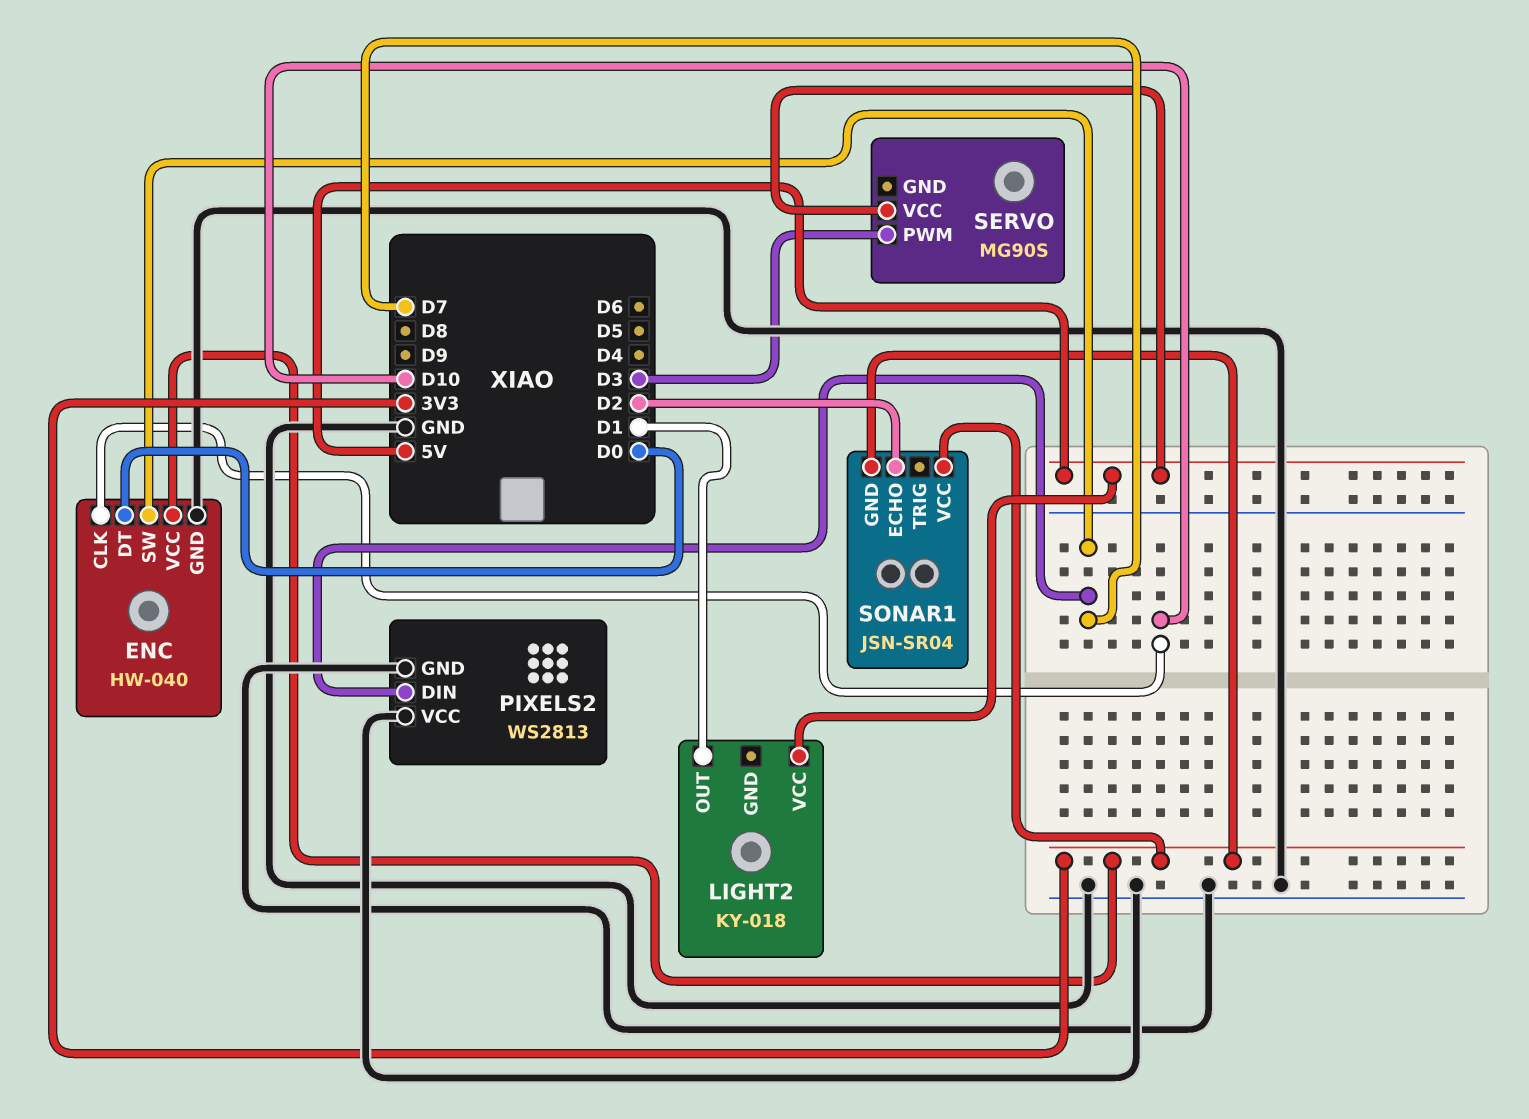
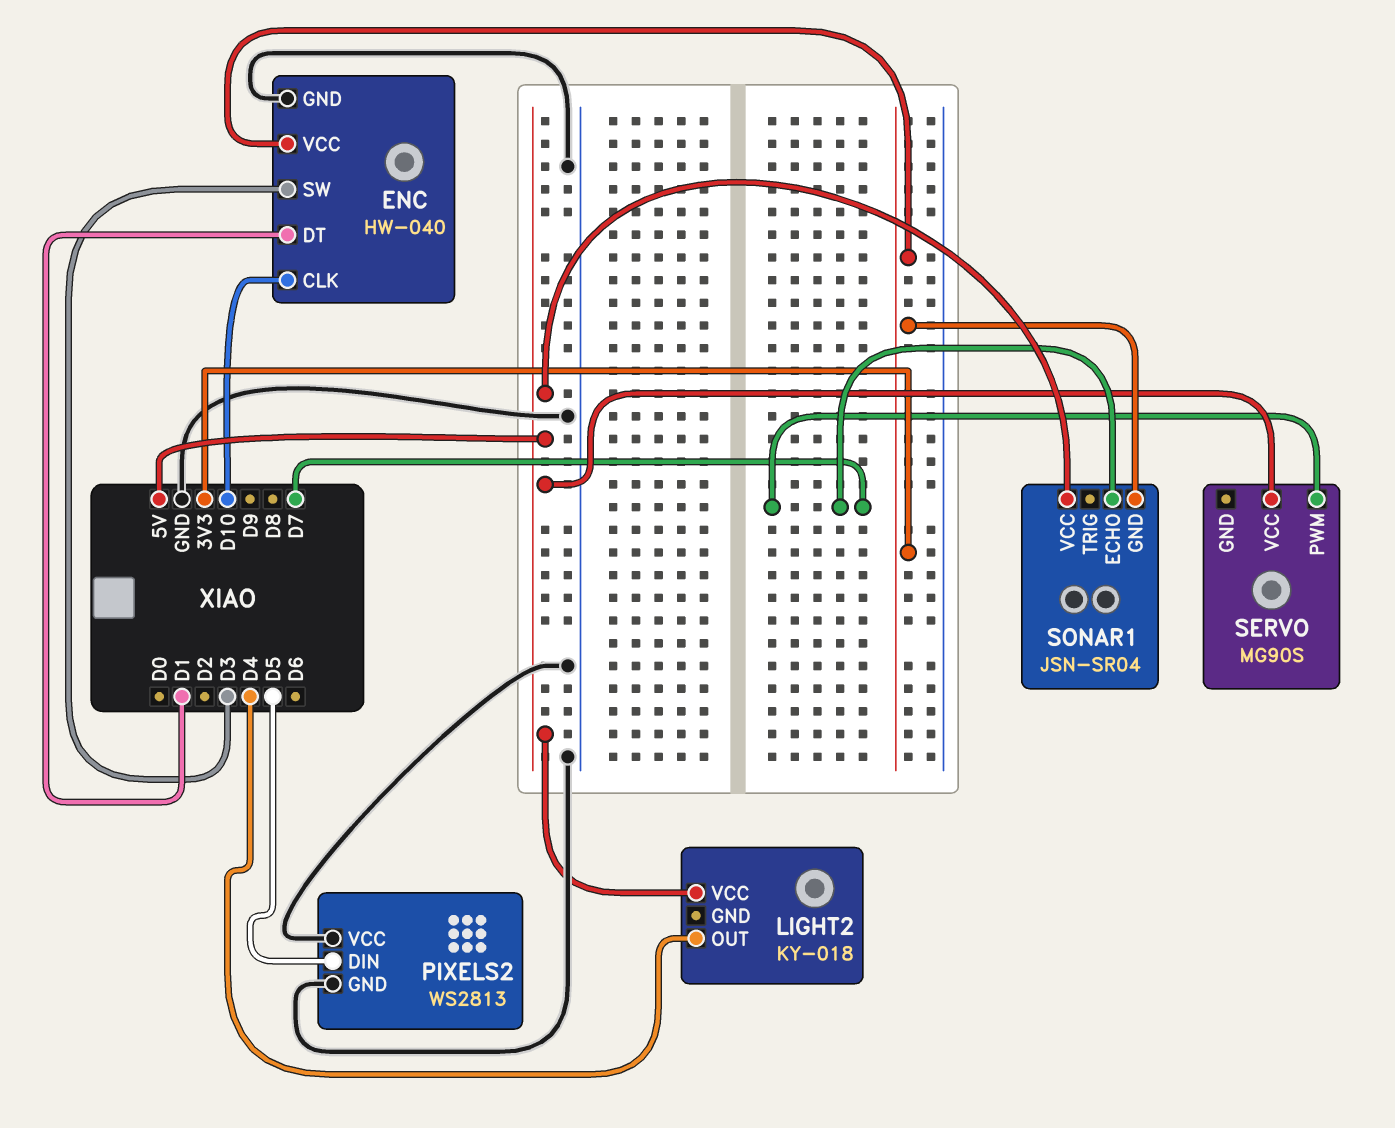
ENC pin DT: D0 -> D1
ENC pin SW: D7 -> D3
LIGHT2 pin OUT: D1 -> D4
PIXELS2 pin DIN: D7 -> D5
SERVO pin PWM: D3 -> D7
SONAR1 pin ECHO: D2 -> D7
SONAR1 pin VCC: 3V3 -> 5V

